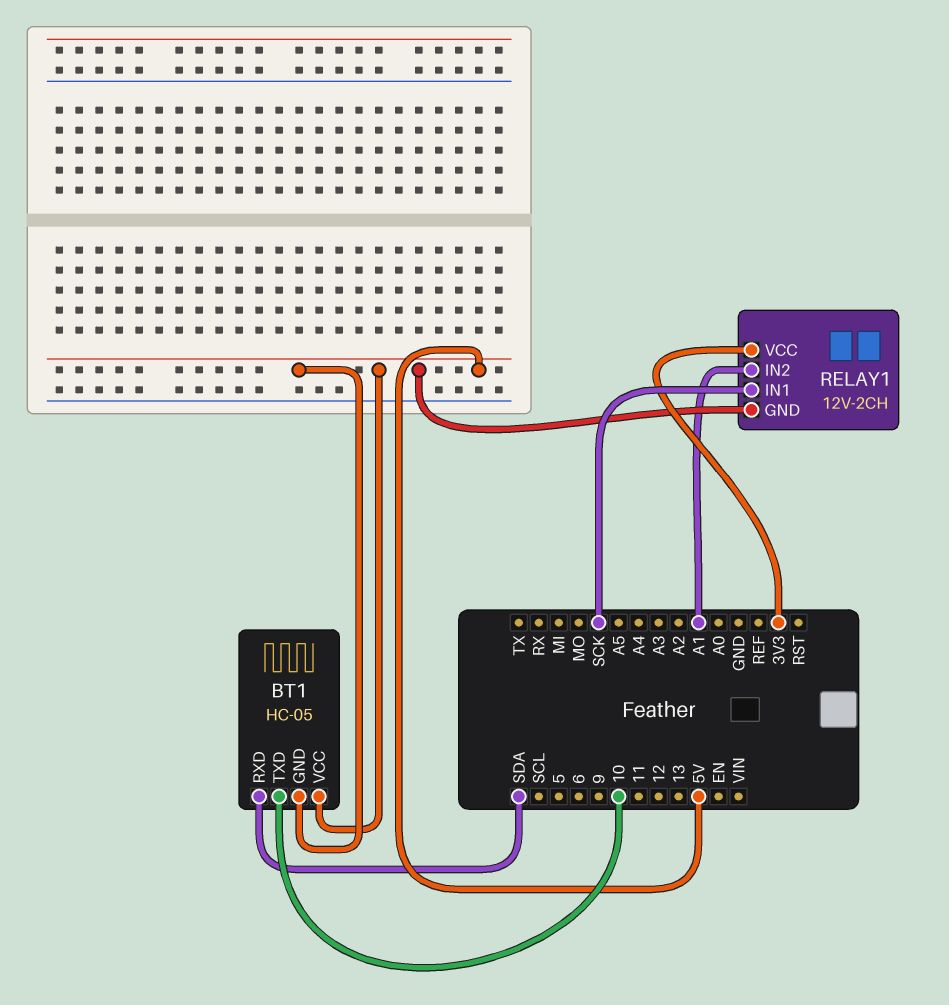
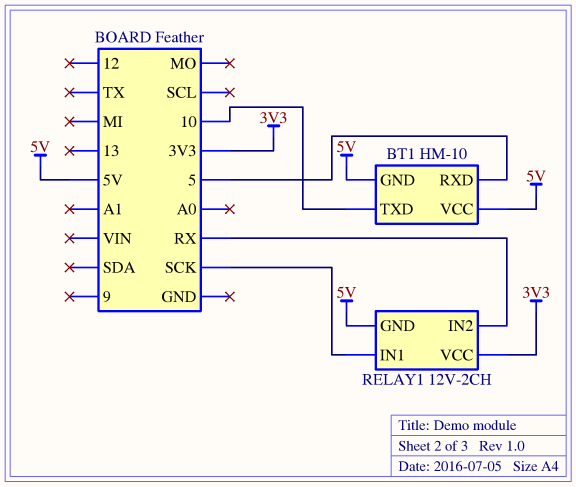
BT1: HC-05 -> HM-10
BT1 pin RXD: SDA -> 5
RELAY1 pin IN2: A1 -> RX

